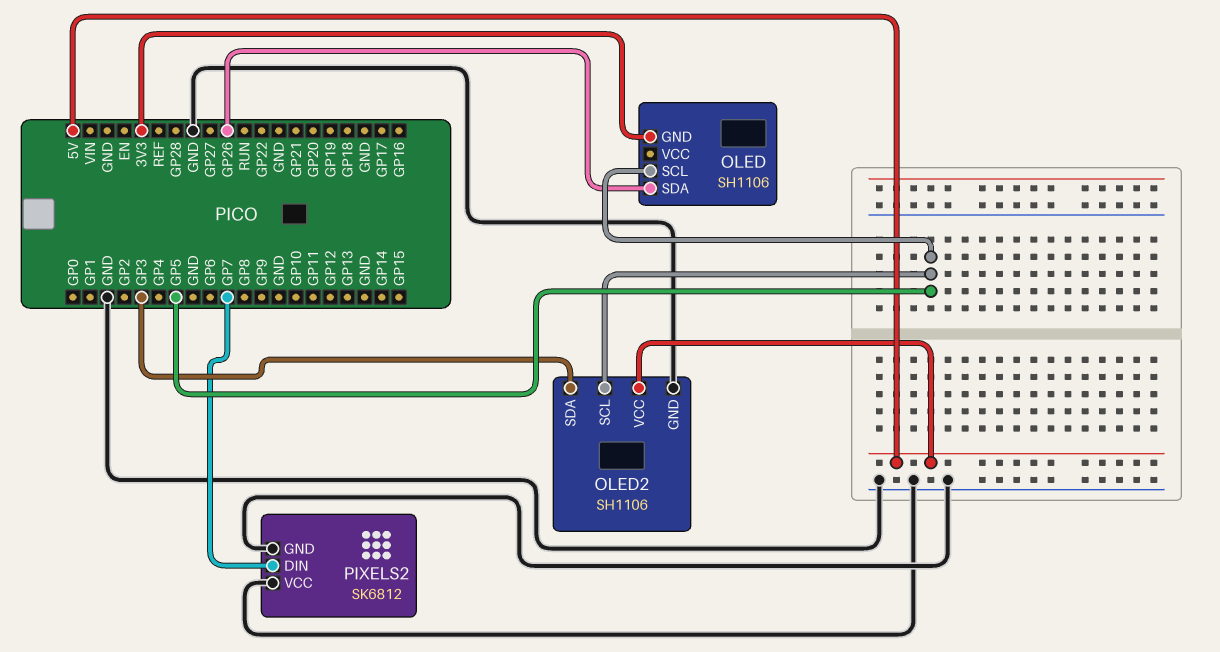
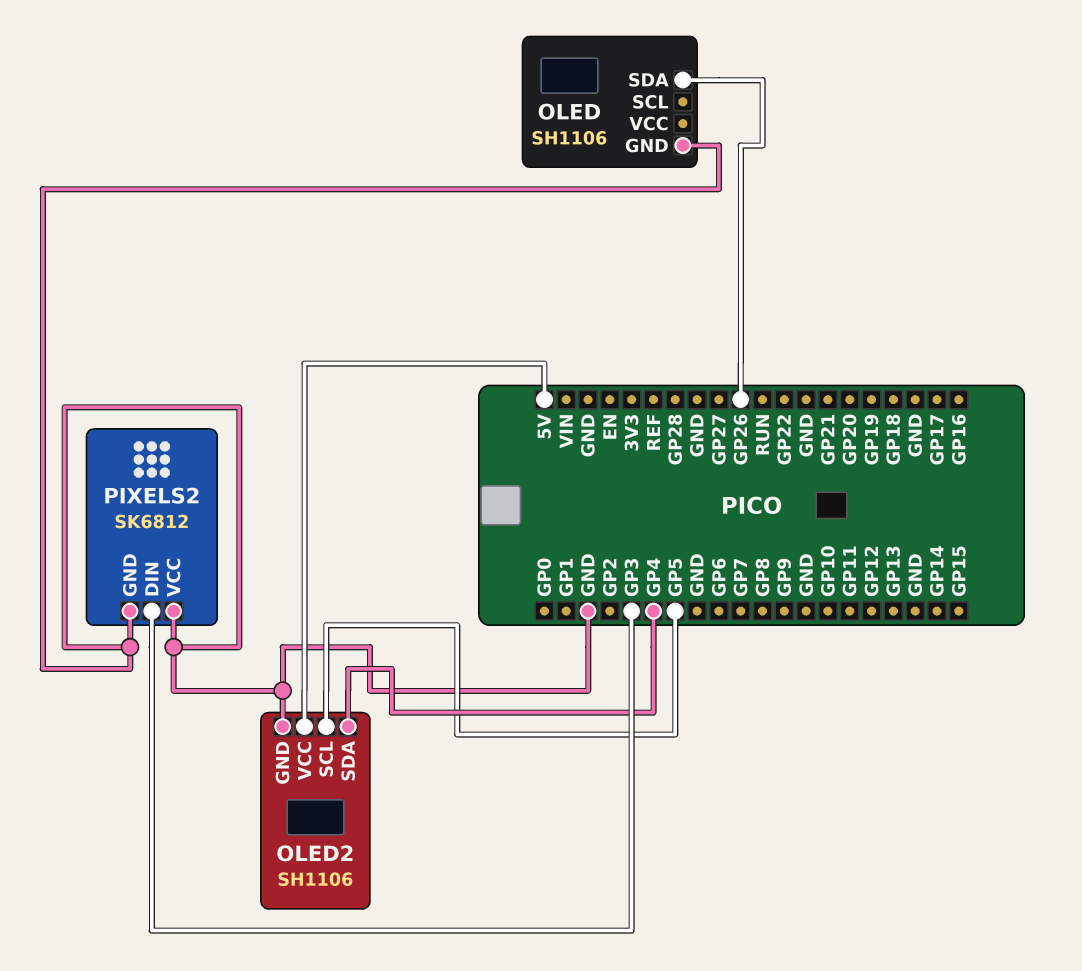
OLED pin GND: 3V3 -> GND
OLED pin SCL: GP5 -> none
OLED2 pin SDA: GP3 -> GP4
PIXELS2 pin DIN: GP7 -> GP3

